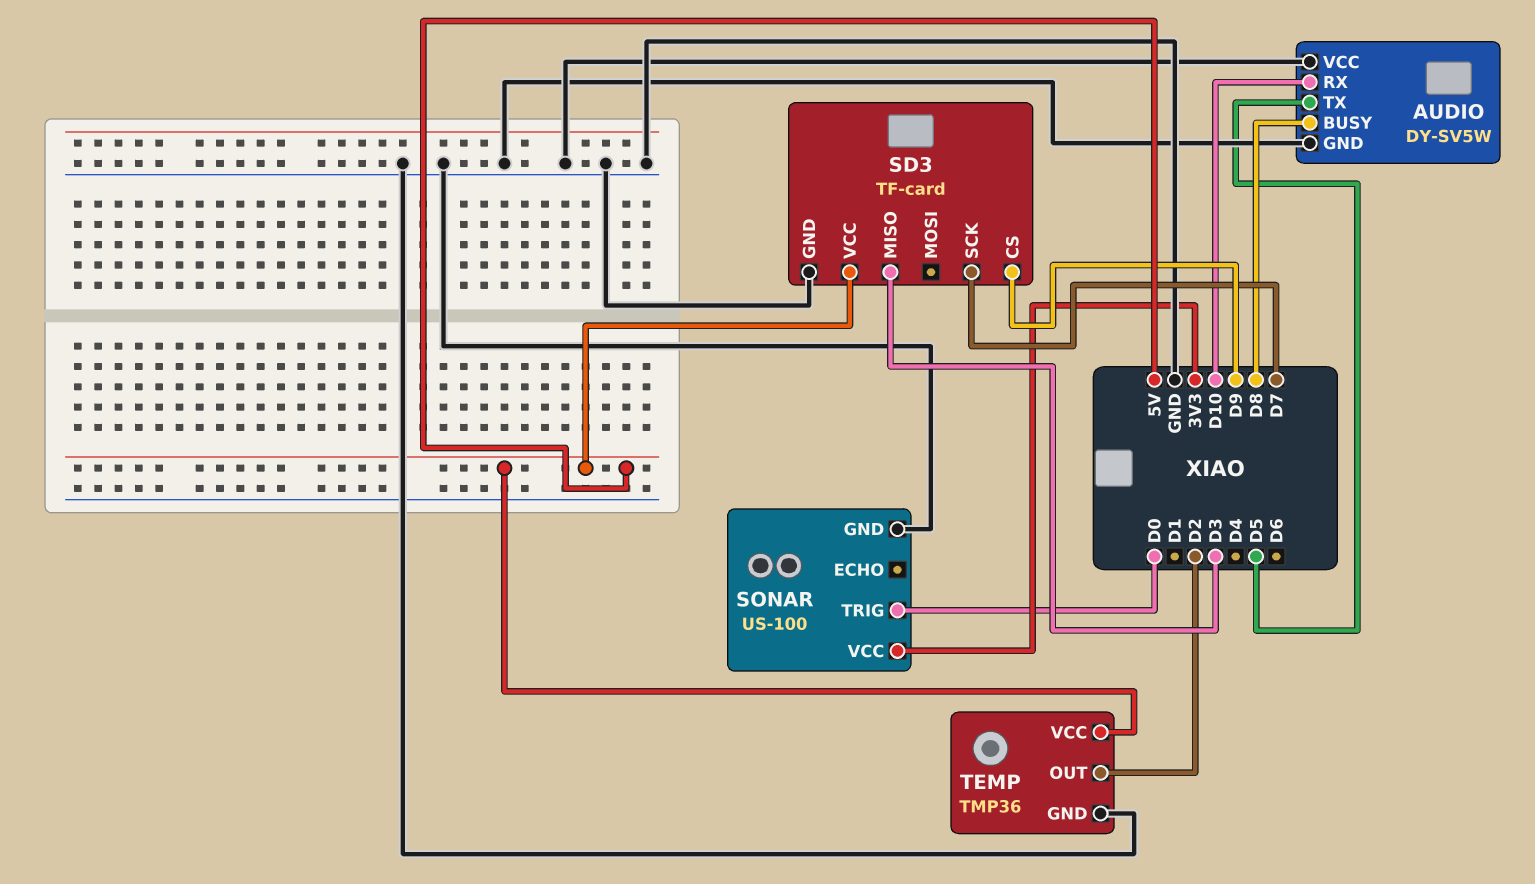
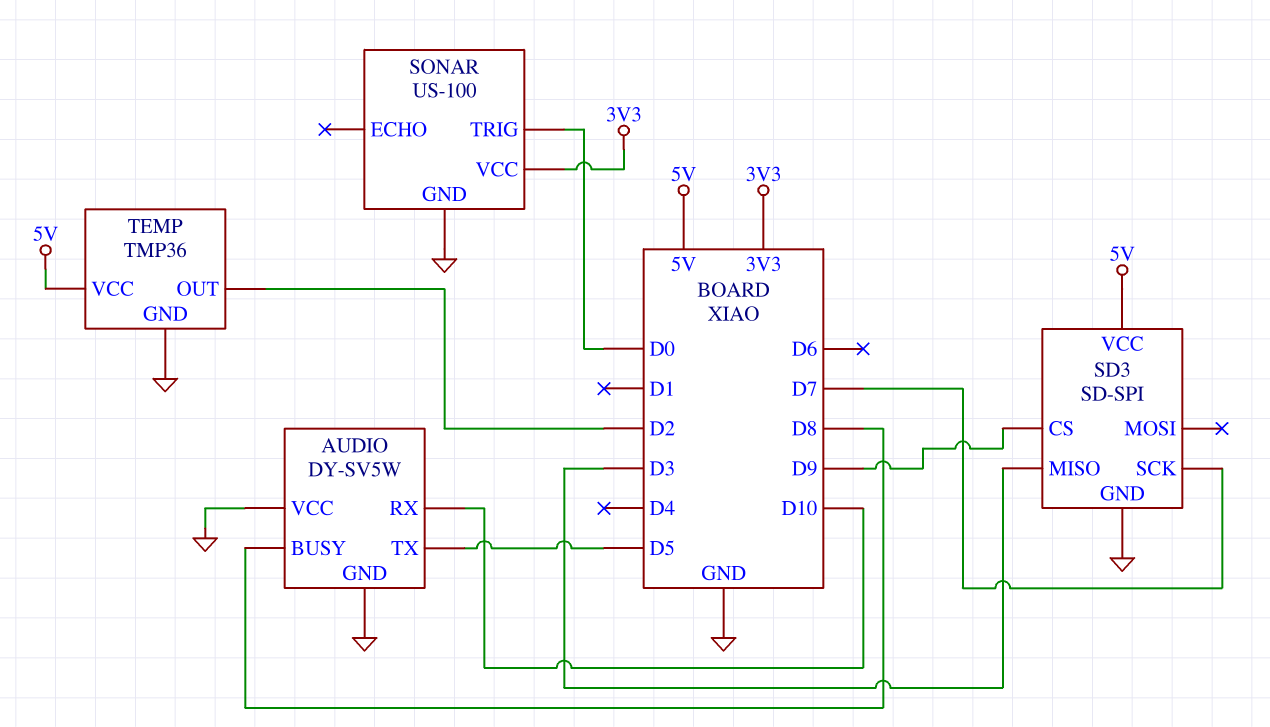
SD3: TF-card -> SD-SPI

